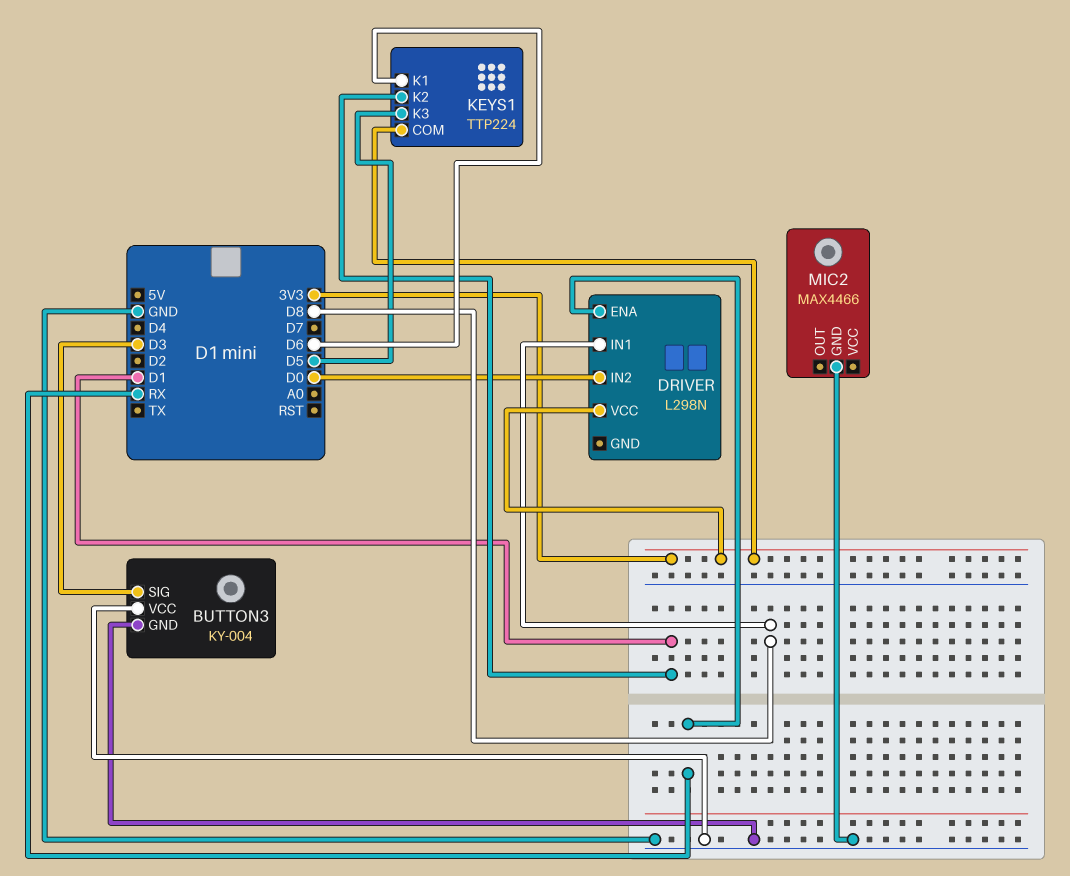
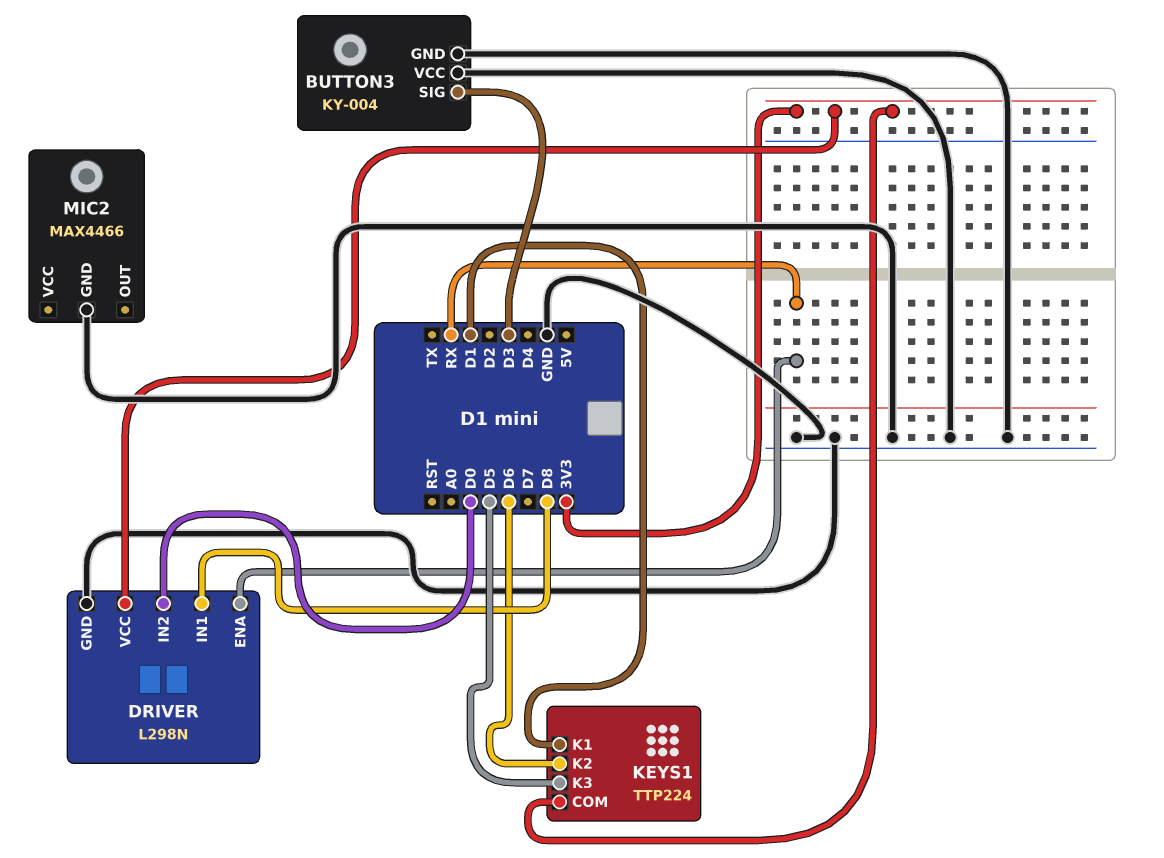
DRIVER pin GND: none -> GND
KEYS1 pin K1: D6 -> D1
KEYS1 pin K2: D1 -> D6

